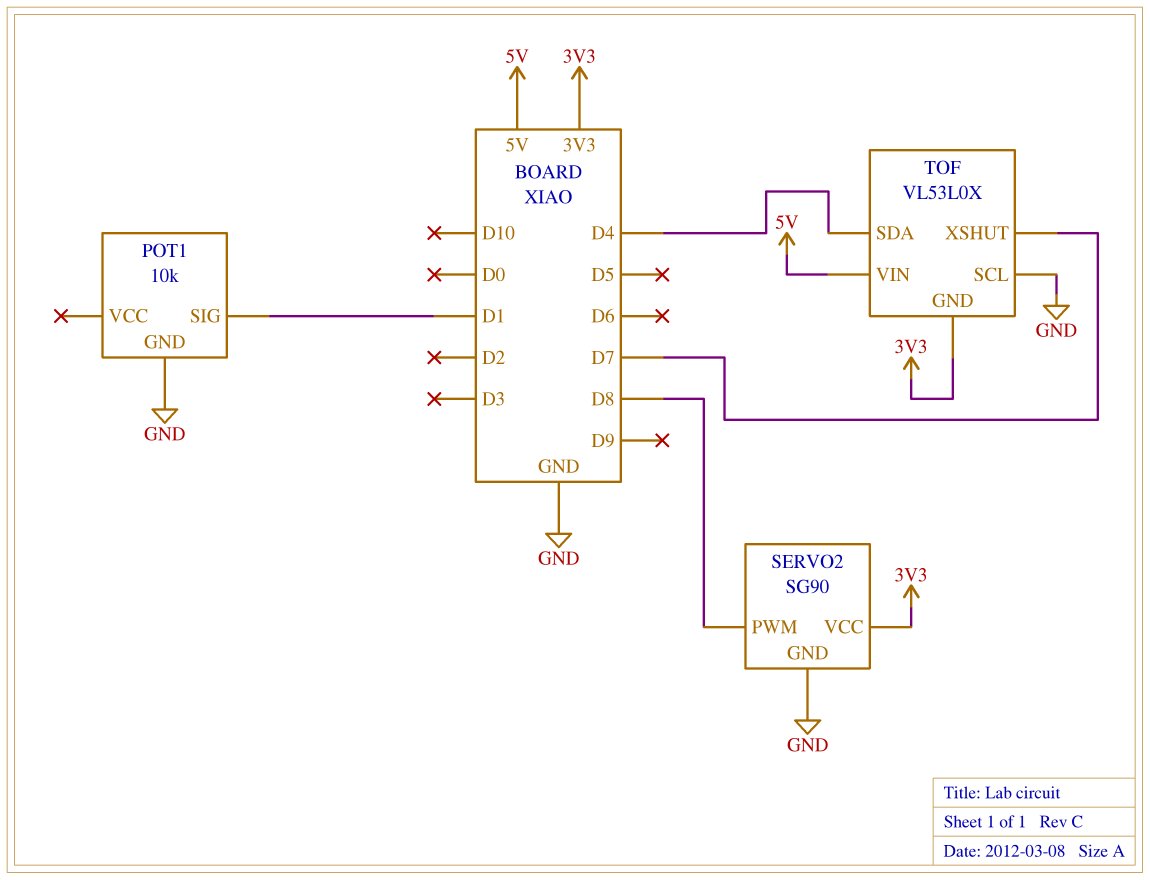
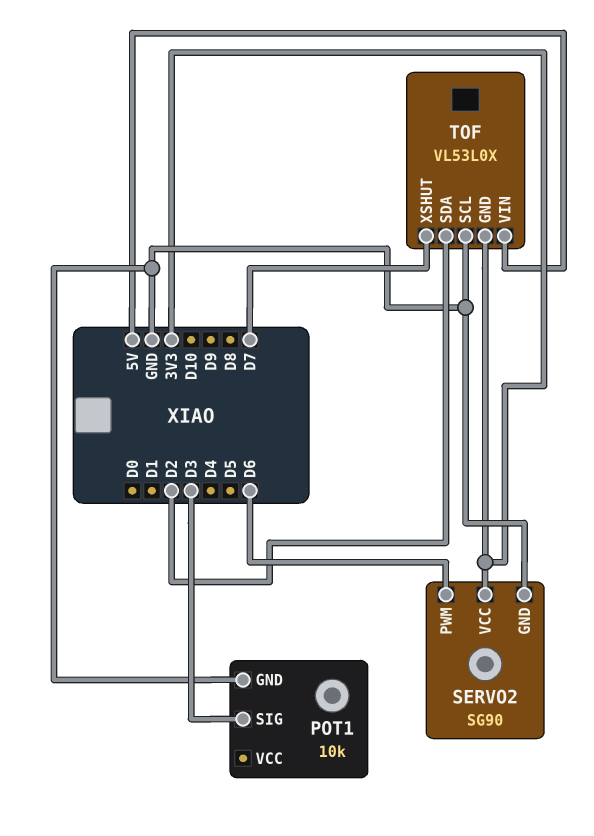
POT1 pin SIG: D1 -> D3
SERVO2 pin PWM: D8 -> D6
TOF pin SDA: D4 -> D2

